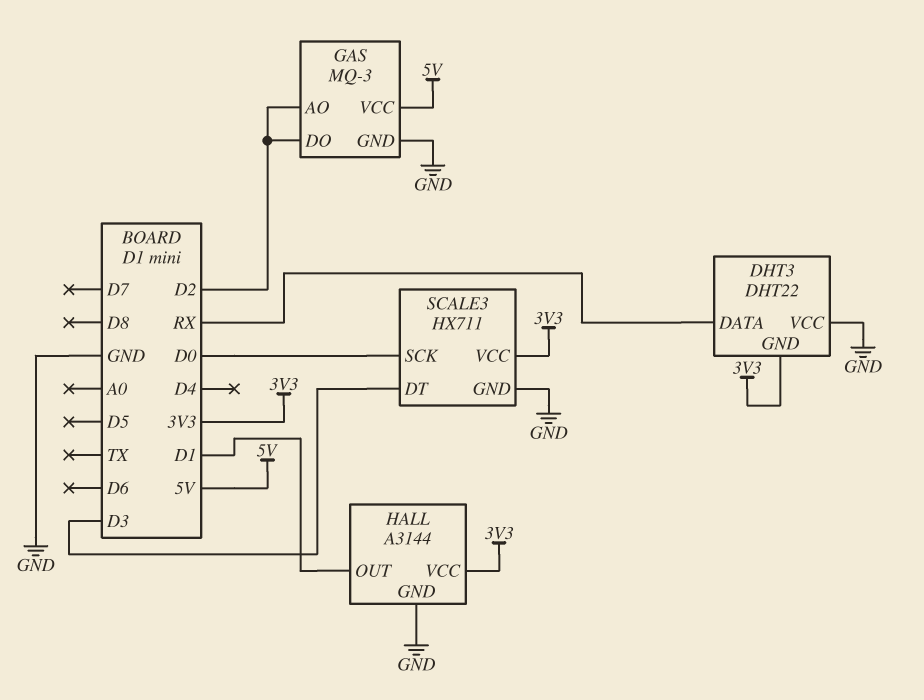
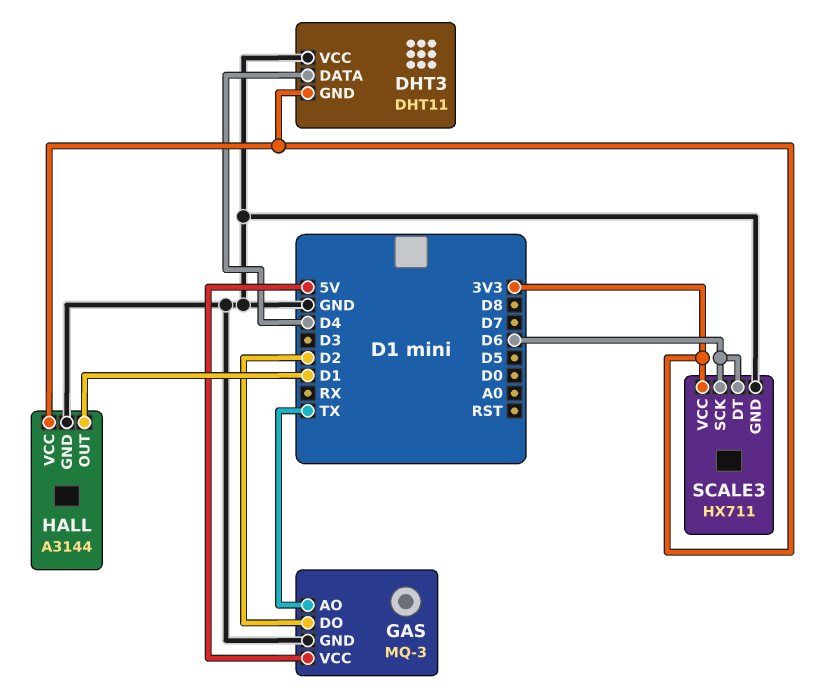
DHT3: DHT22 -> DHT11
DHT3 pin DATA: RX -> D4
GAS pin AO: D2 -> TX
SCALE3 pin DT: D3 -> D6
SCALE3 pin SCK: D0 -> D6

